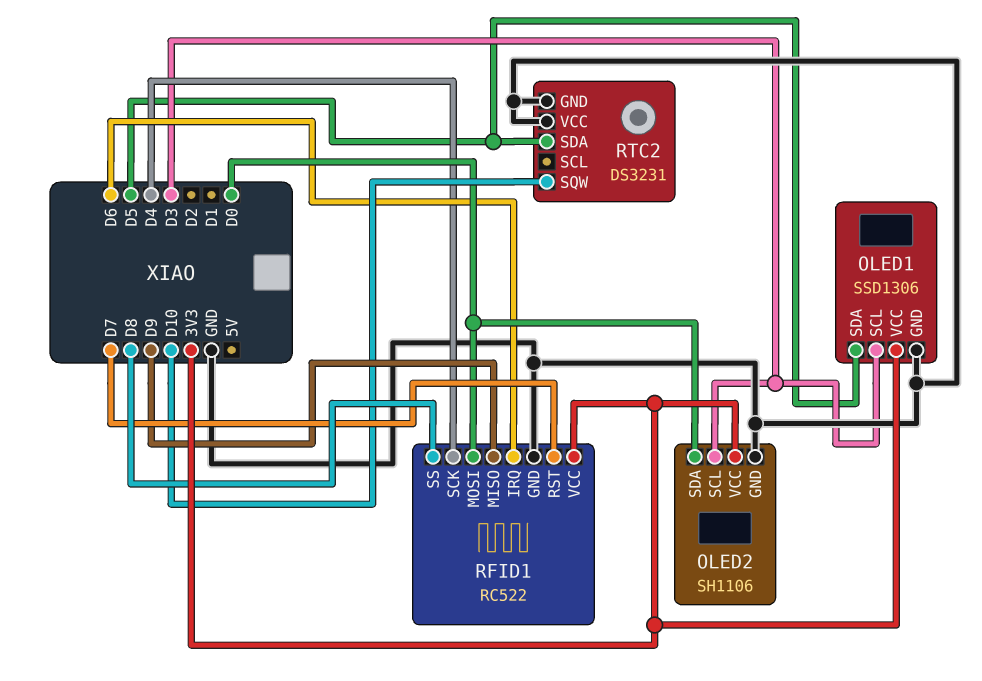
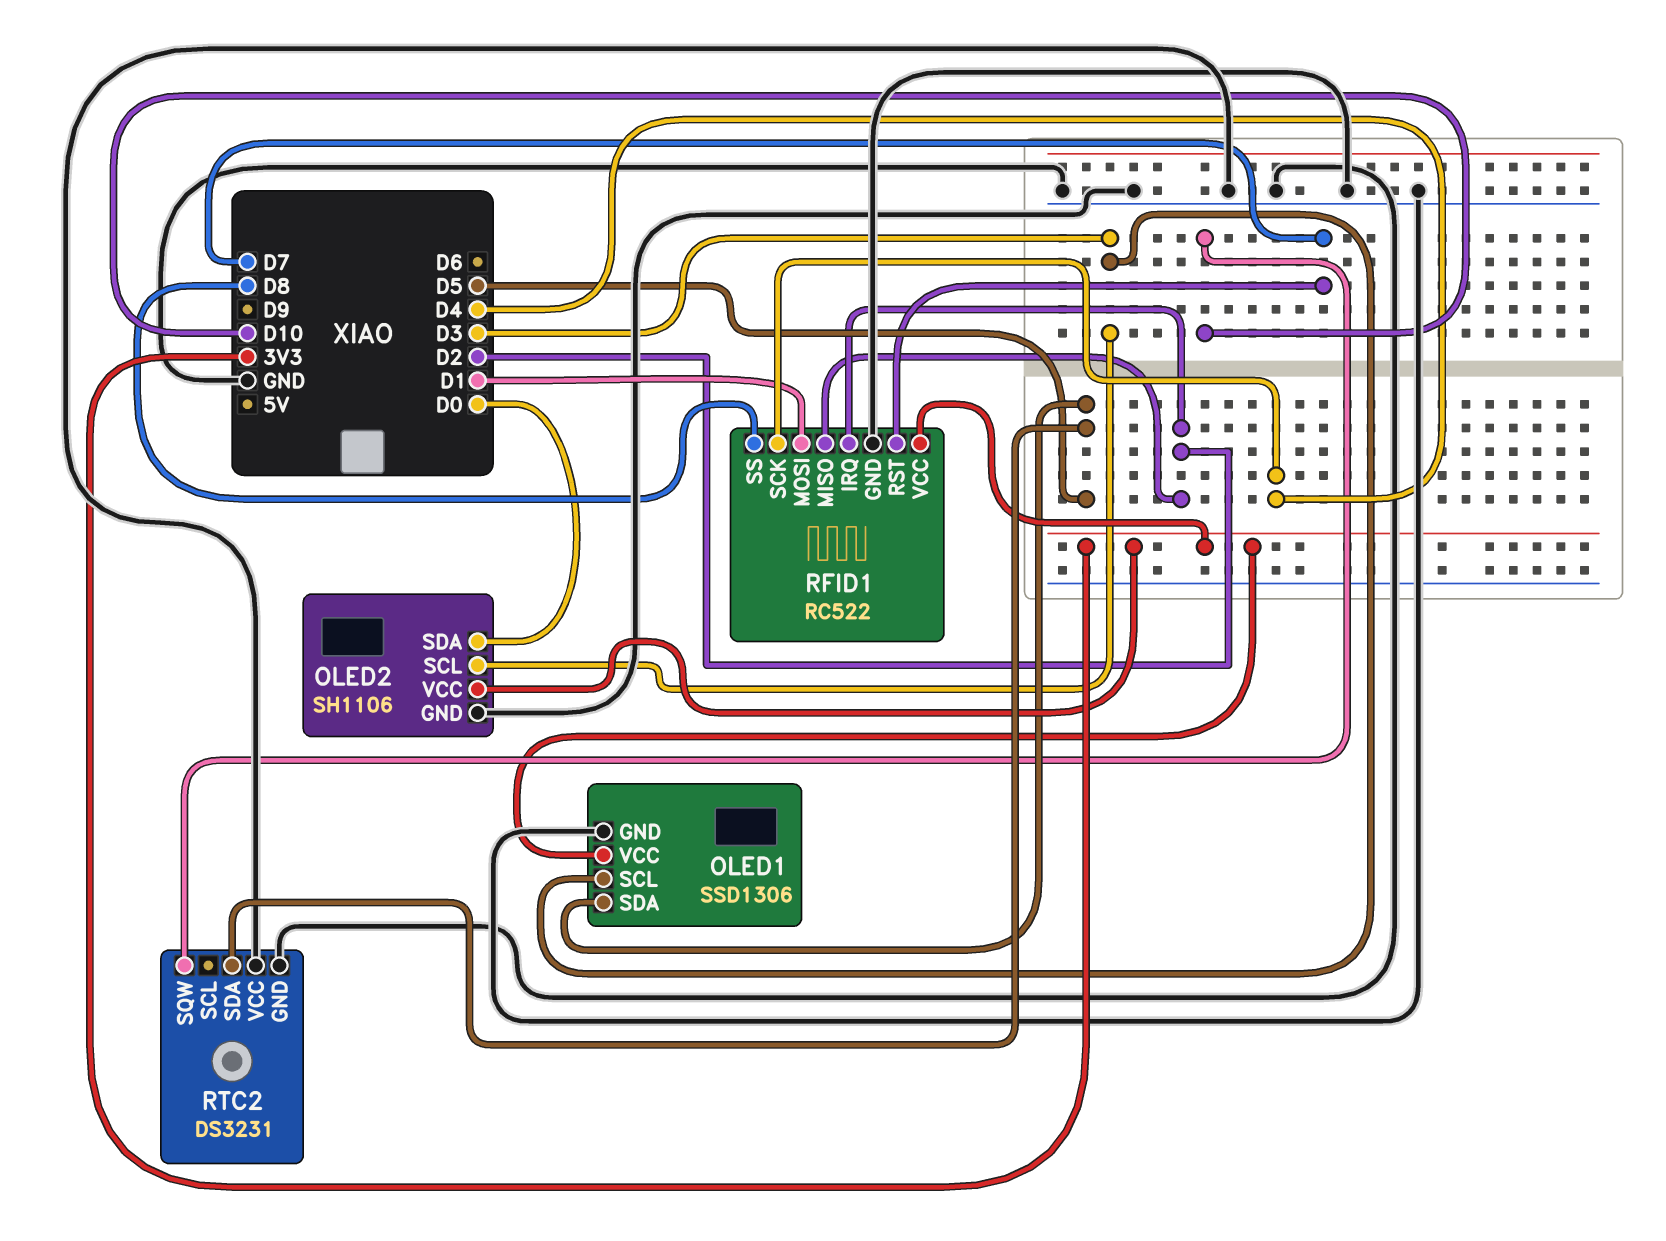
RFID1 pin IRQ: D6 -> D2
RFID1 pin MISO: D9 -> D2
RFID1 pin MOSI: D0 -> D1

